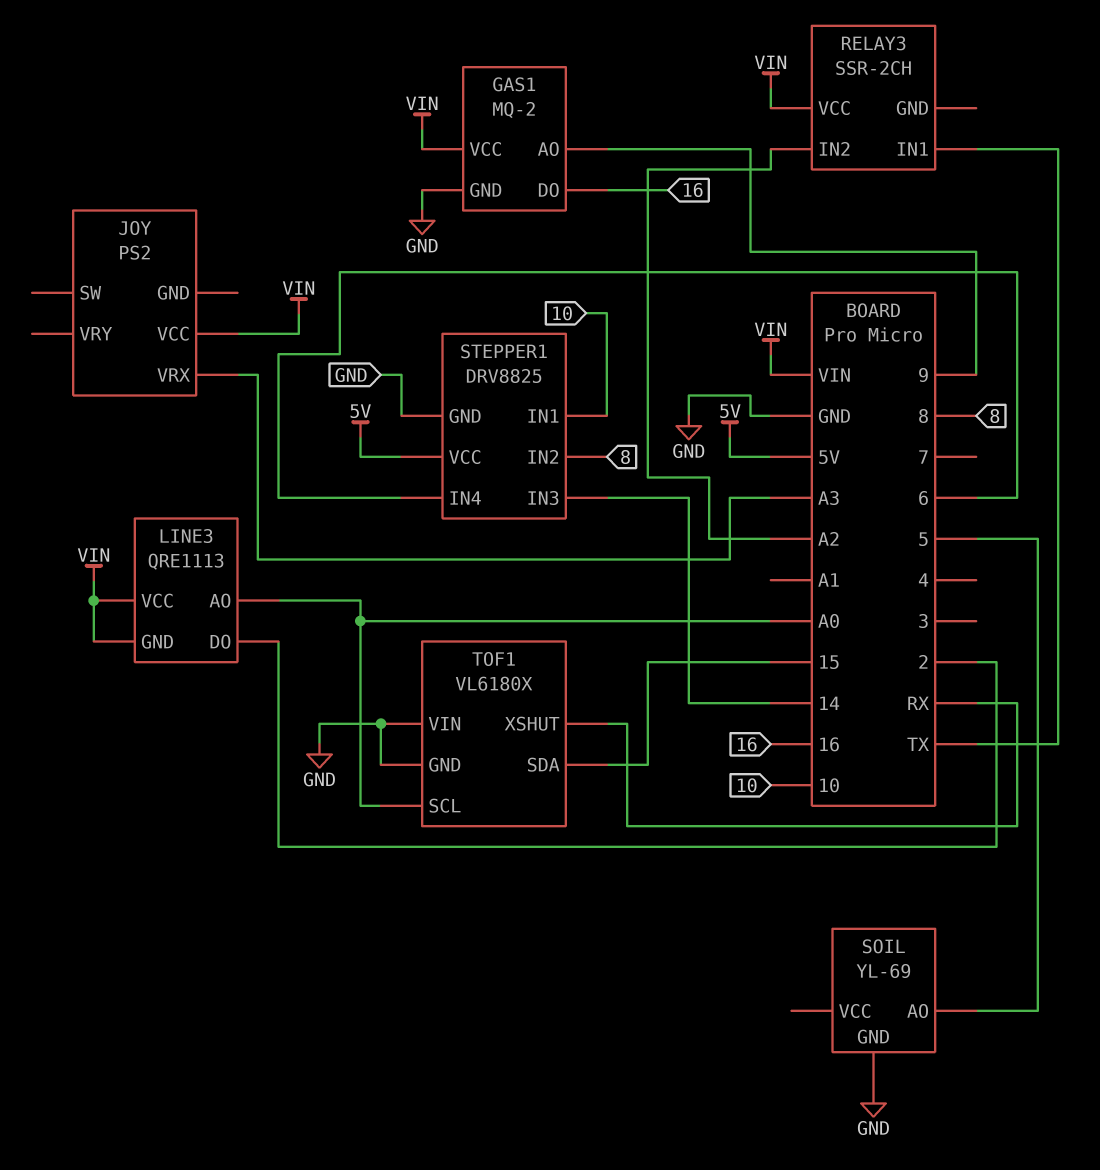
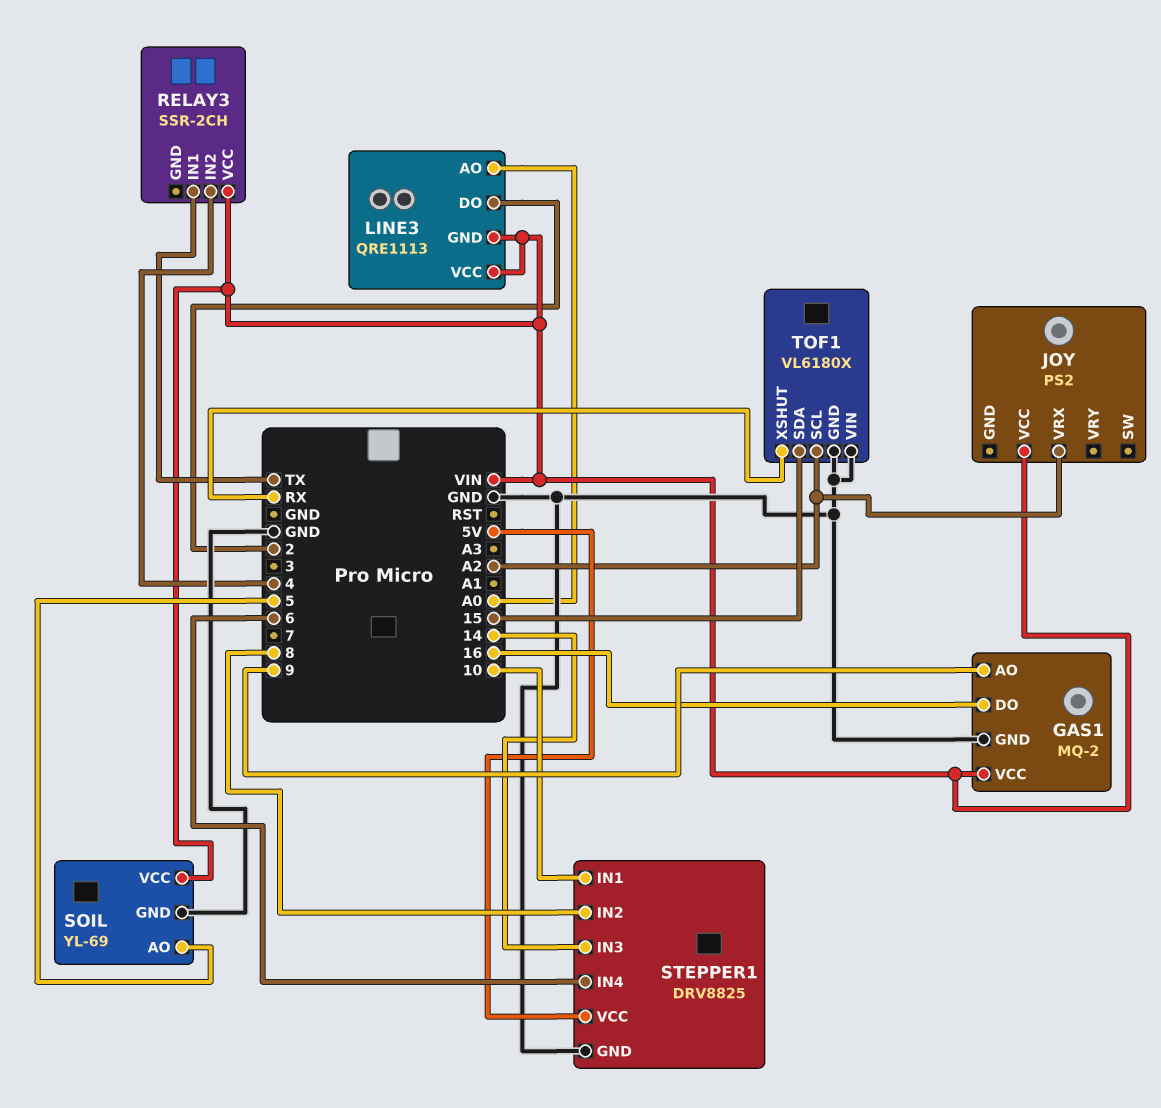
JOY pin VRX: A3 -> A2
RELAY3 pin IN2: A2 -> 4
SOIL pin VCC: none -> VIN
TOF1 pin SCL: A0 -> A2

